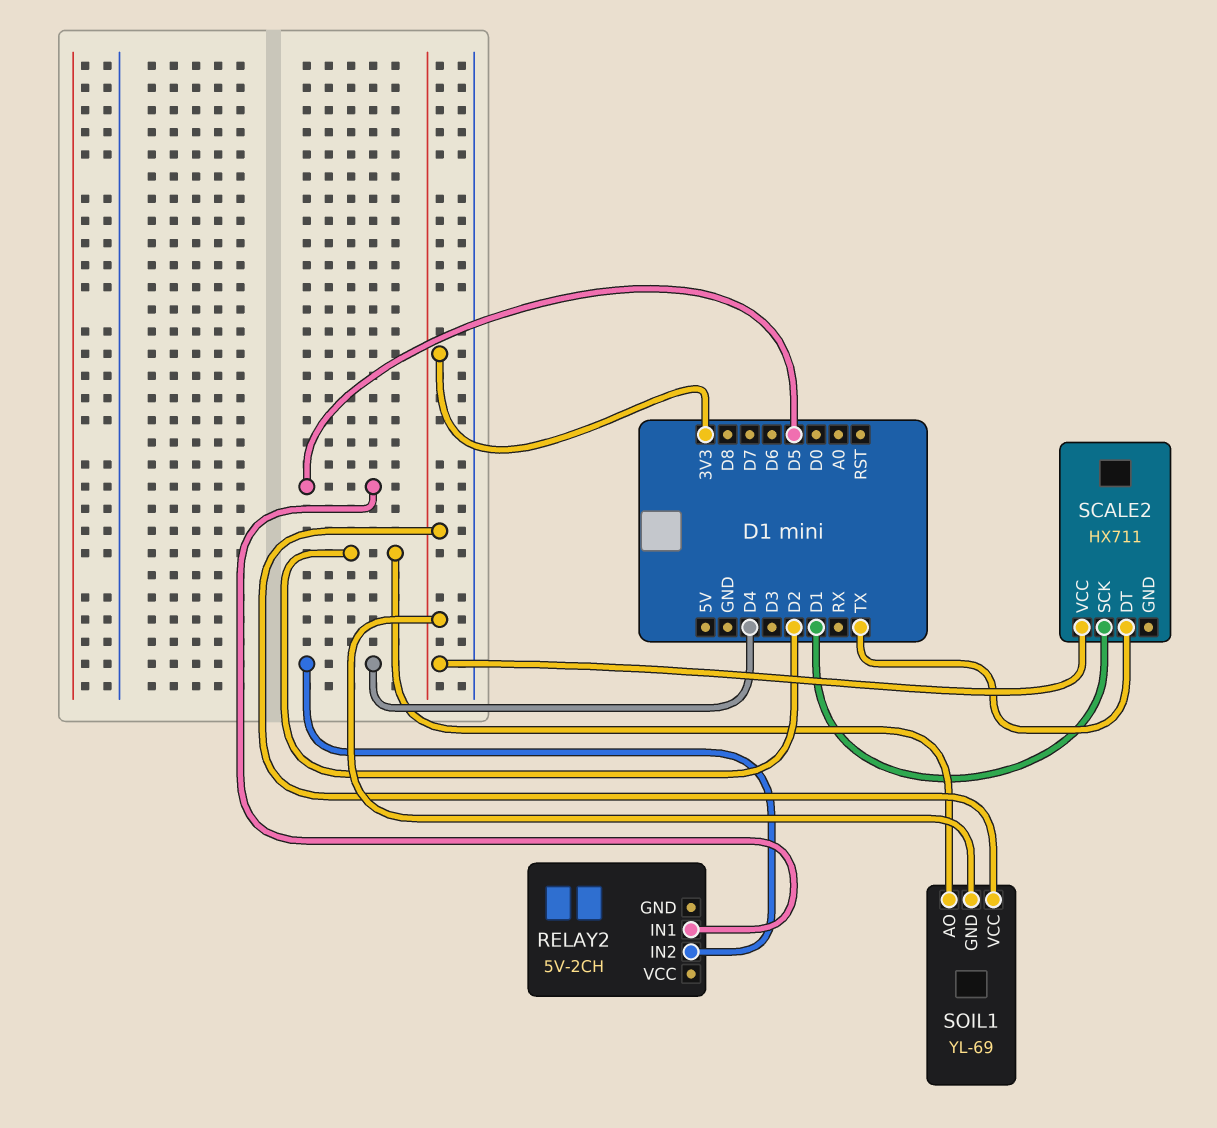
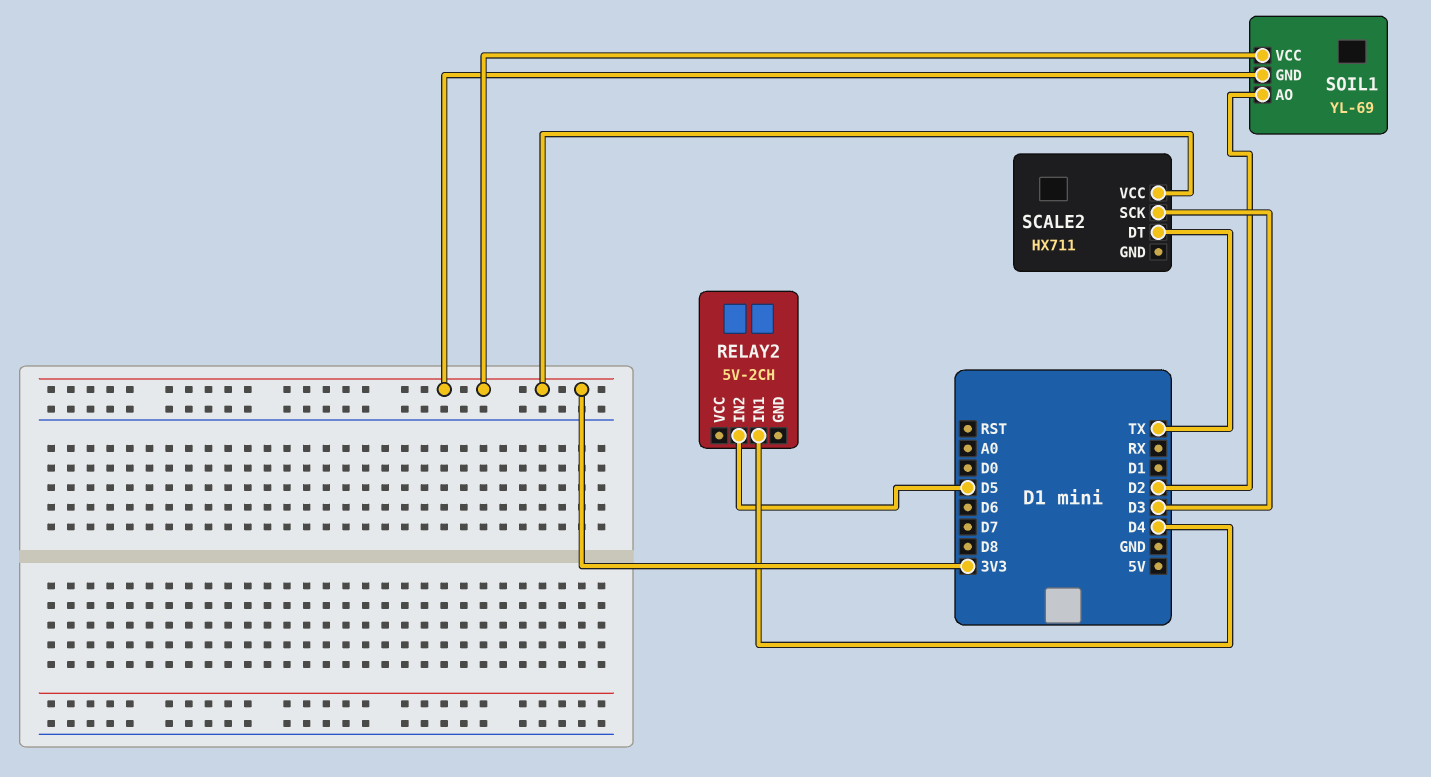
RELAY2 pin IN1: D5 -> D4
RELAY2 pin IN2: D4 -> D5
SCALE2 pin SCK: D1 -> D3

